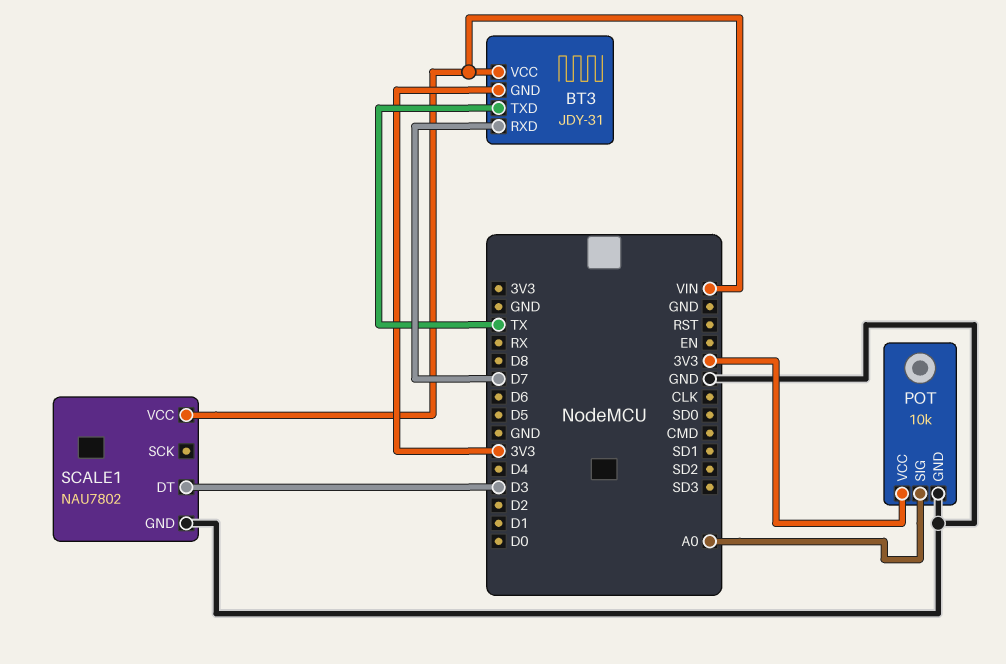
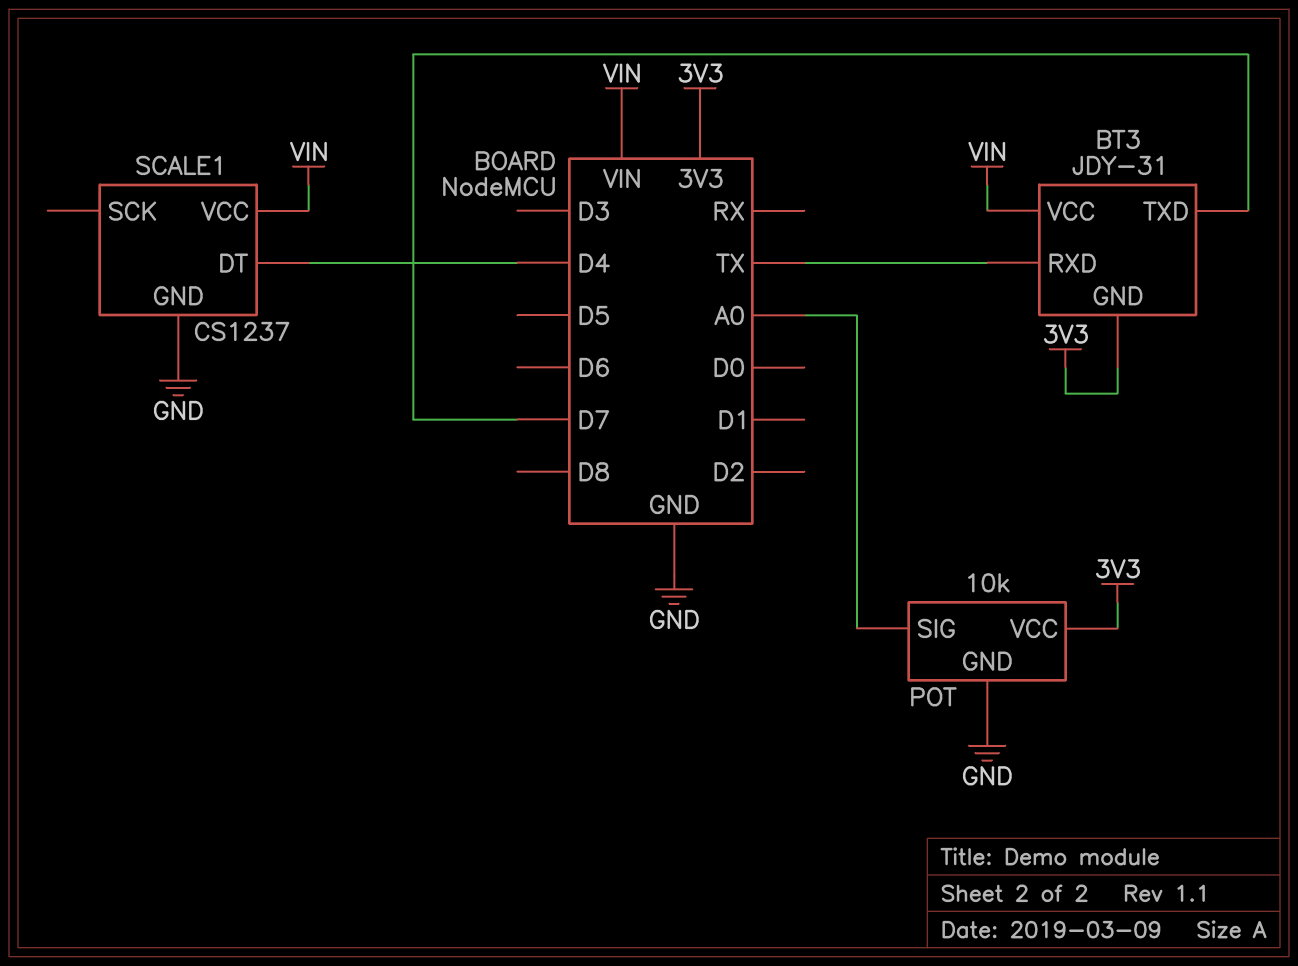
BT3 pin RXD: D7 -> TX
BT3 pin TXD: TX -> D7
SCALE1: NAU7802 -> CS1237
SCALE1 pin DT: D3 -> D4

